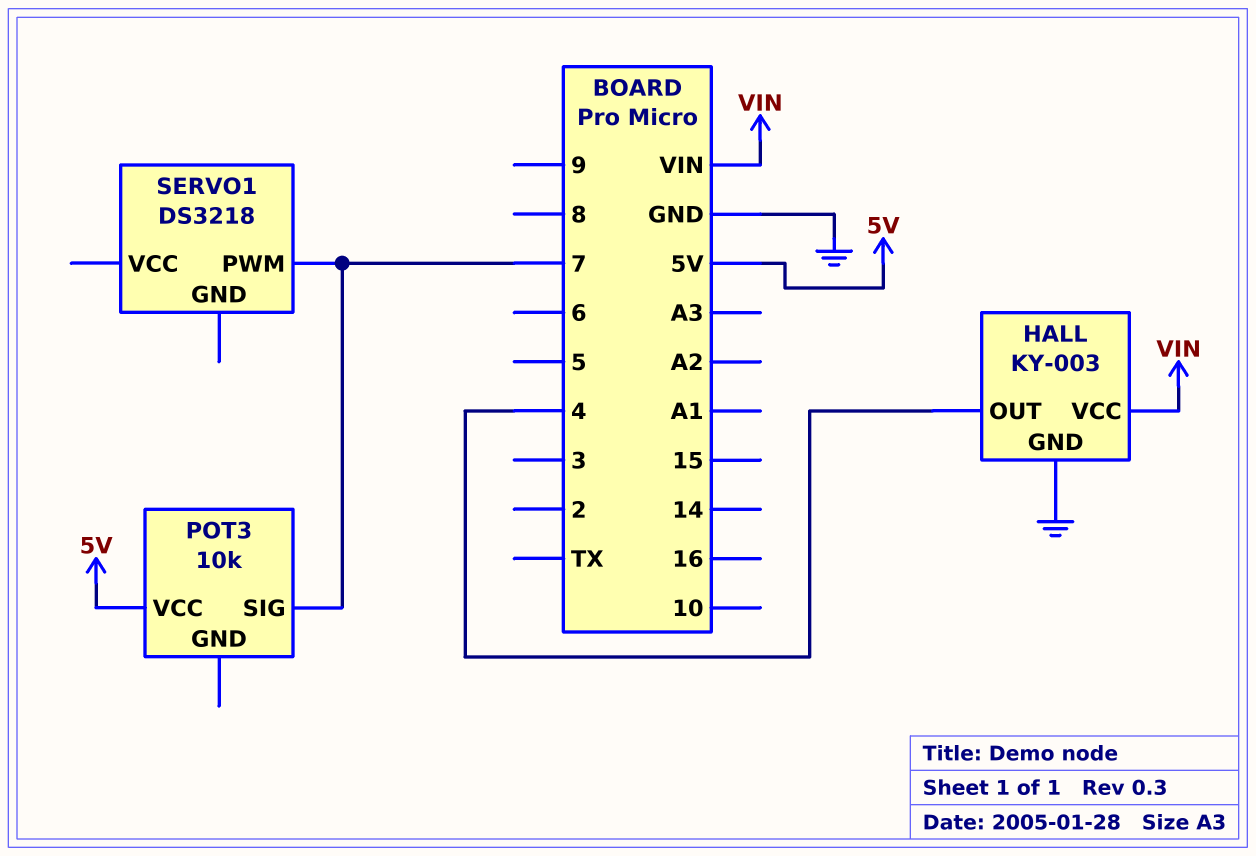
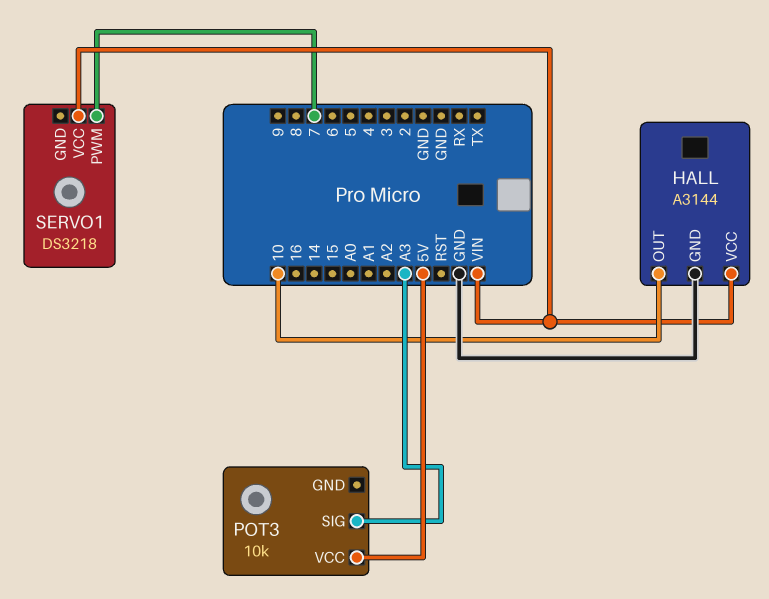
HALL: KY-003 -> A3144
HALL pin OUT: 4 -> 10
POT3 pin SIG: 7 -> A3
SERVO1 pin VCC: none -> VIN

